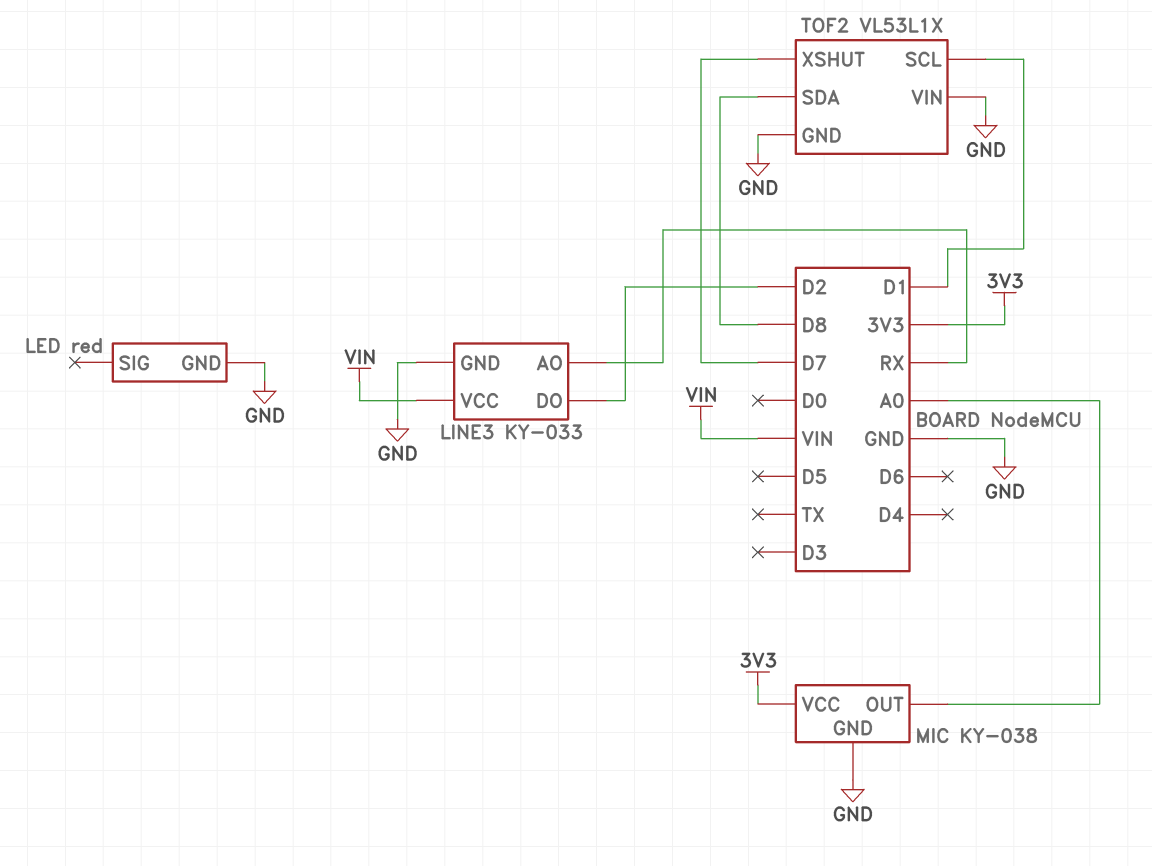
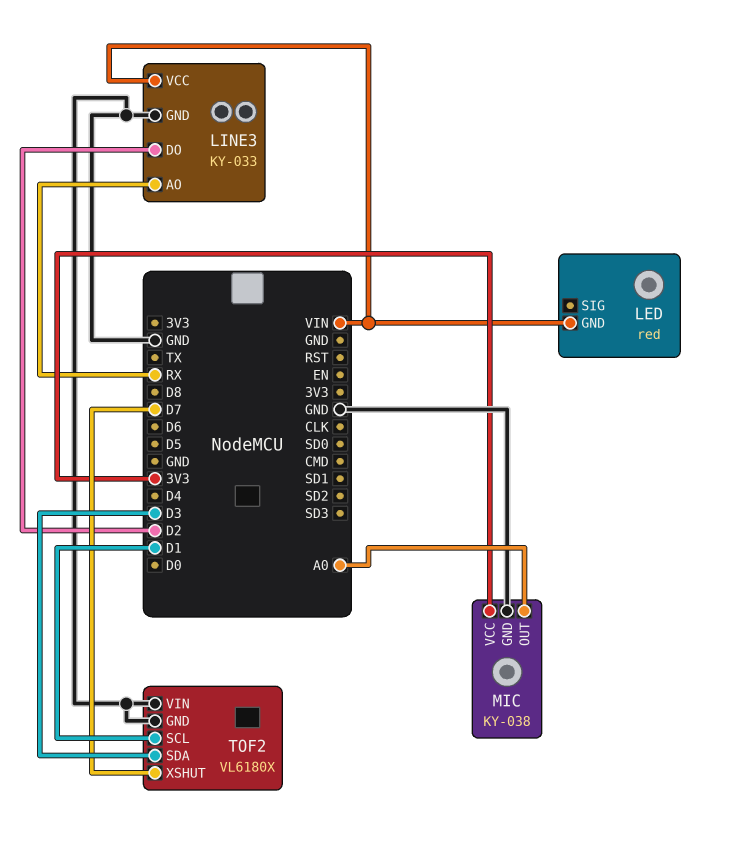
LED pin GND: GND -> VIN
TOF2: VL53L1X -> VL6180X
TOF2 pin SDA: D8 -> D3

